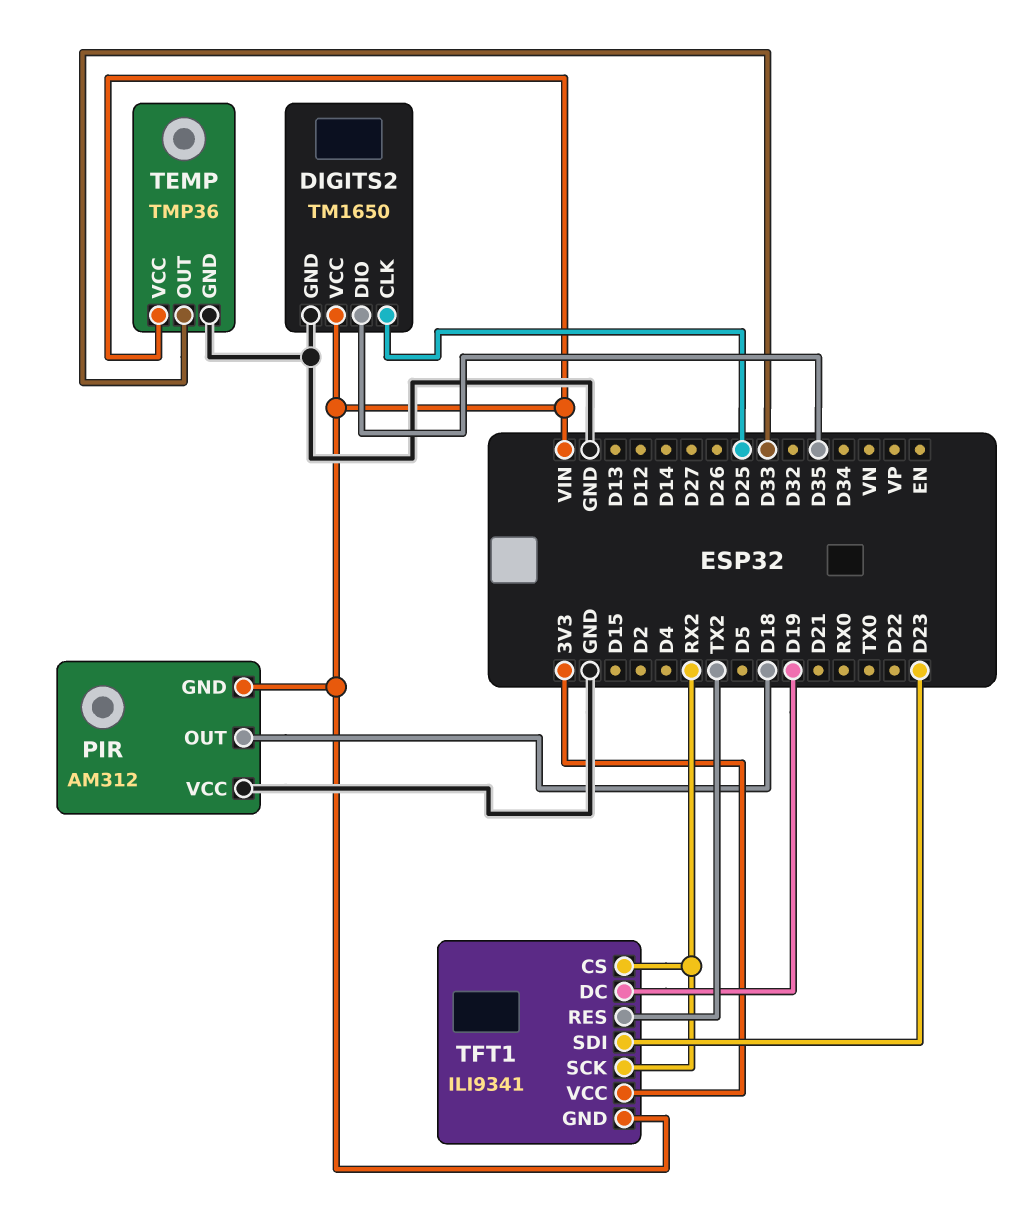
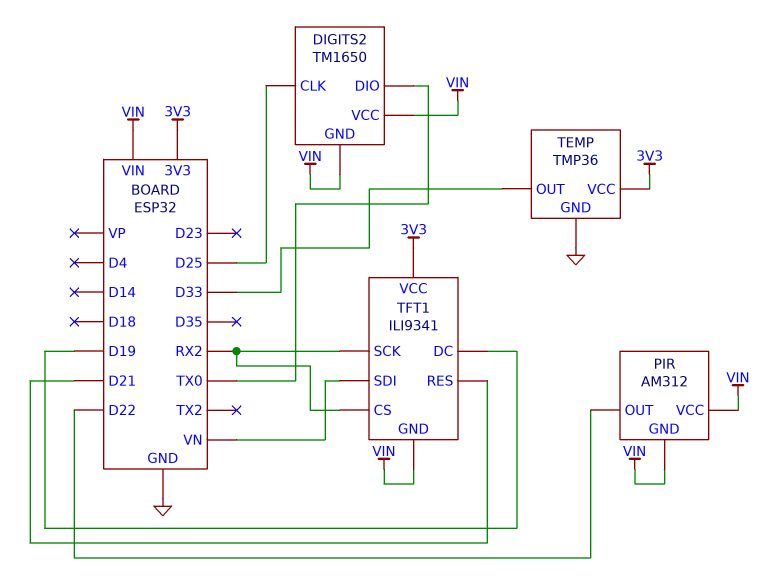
DIGITS2 pin DIO: D35 -> TX0
DIGITS2 pin GND: GND -> VIN
PIR pin OUT: D18 -> D22
PIR pin VCC: GND -> VIN
TEMP pin VCC: VIN -> 3V3
TFT1 pin RES: TX2 -> D21
TFT1 pin SDI: D23 -> VN

